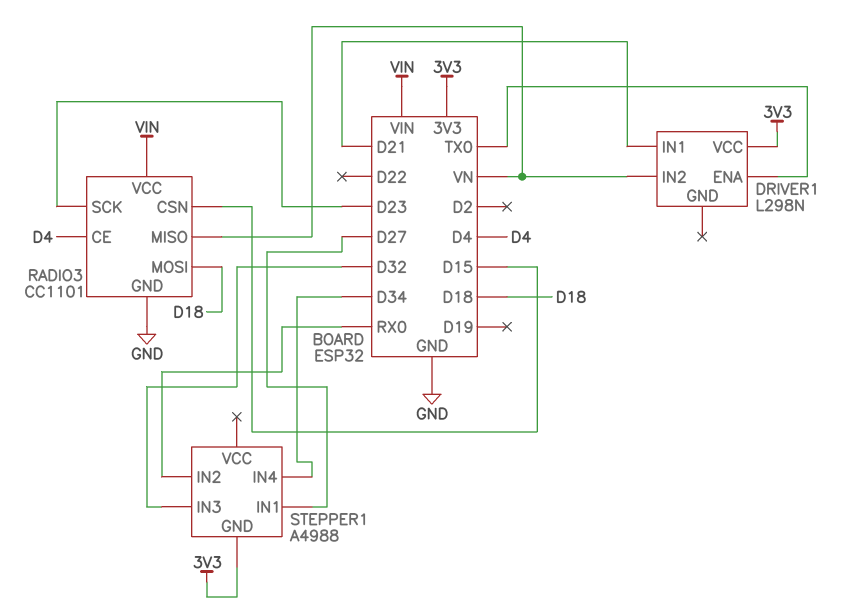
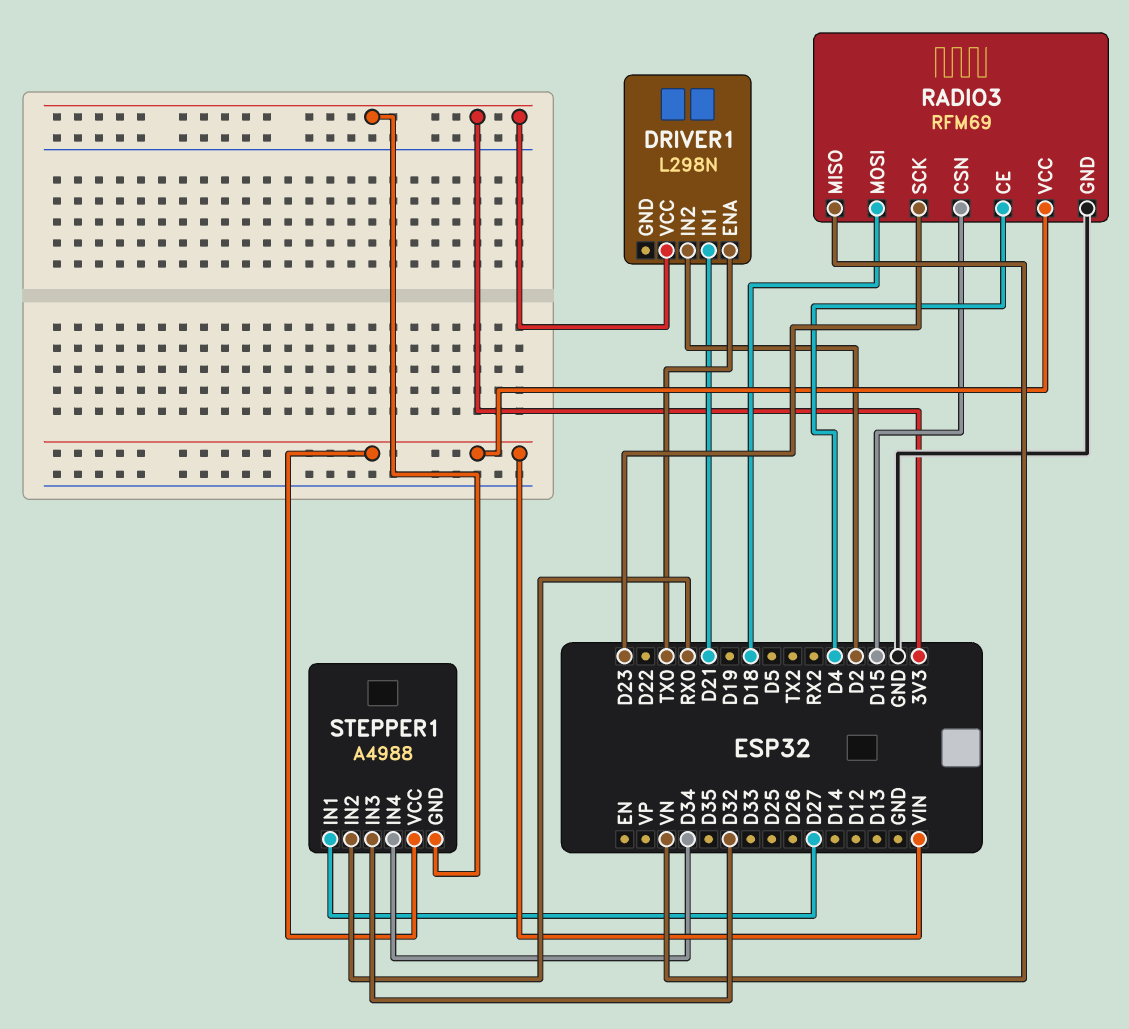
DRIVER1 pin IN2: VN -> D2
RADIO3: CC1101 -> RFM69
STEPPER1 pin VCC: none -> VIN

